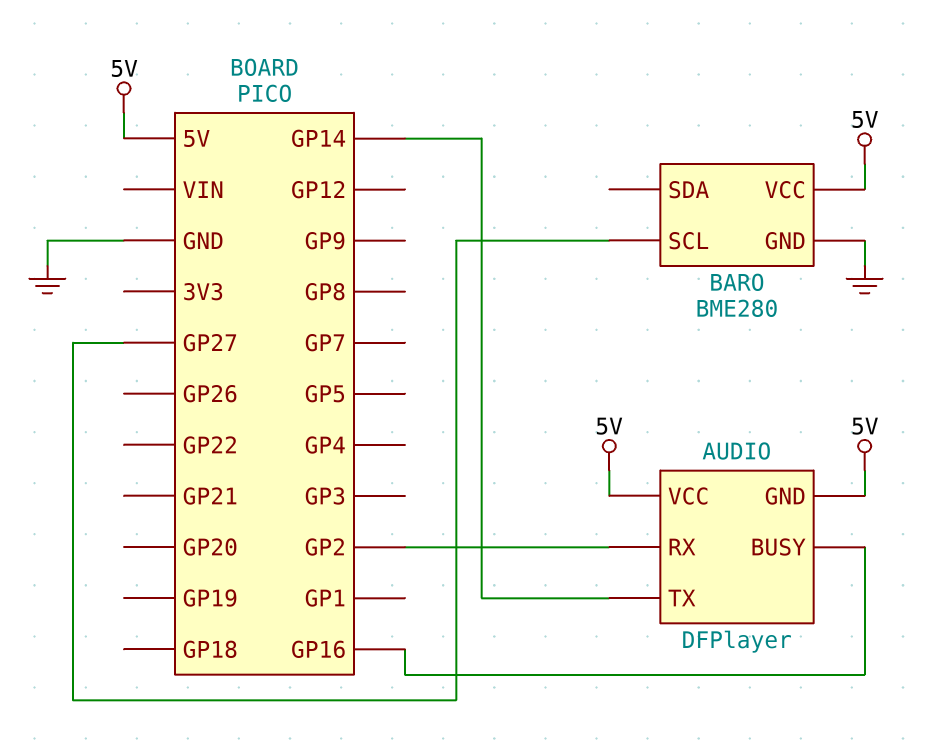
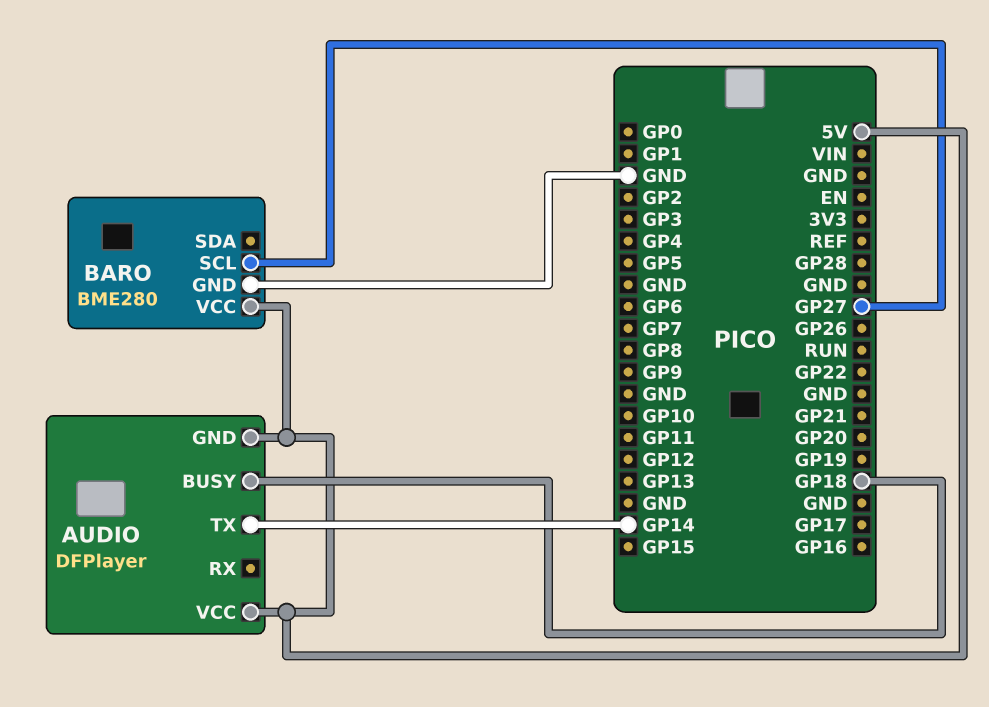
AUDIO pin BUSY: GP16 -> GP18
AUDIO pin RX: GP2 -> none

